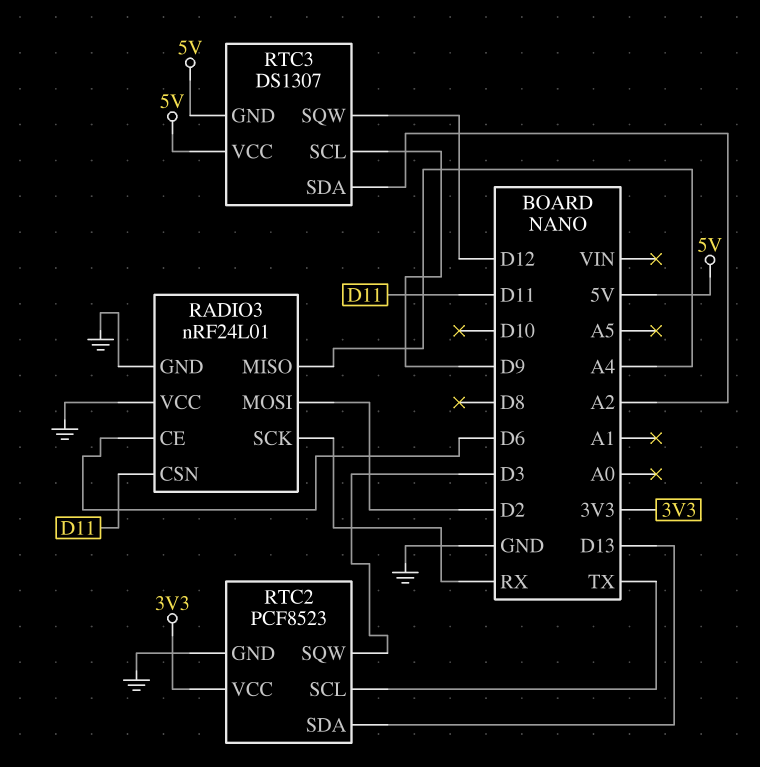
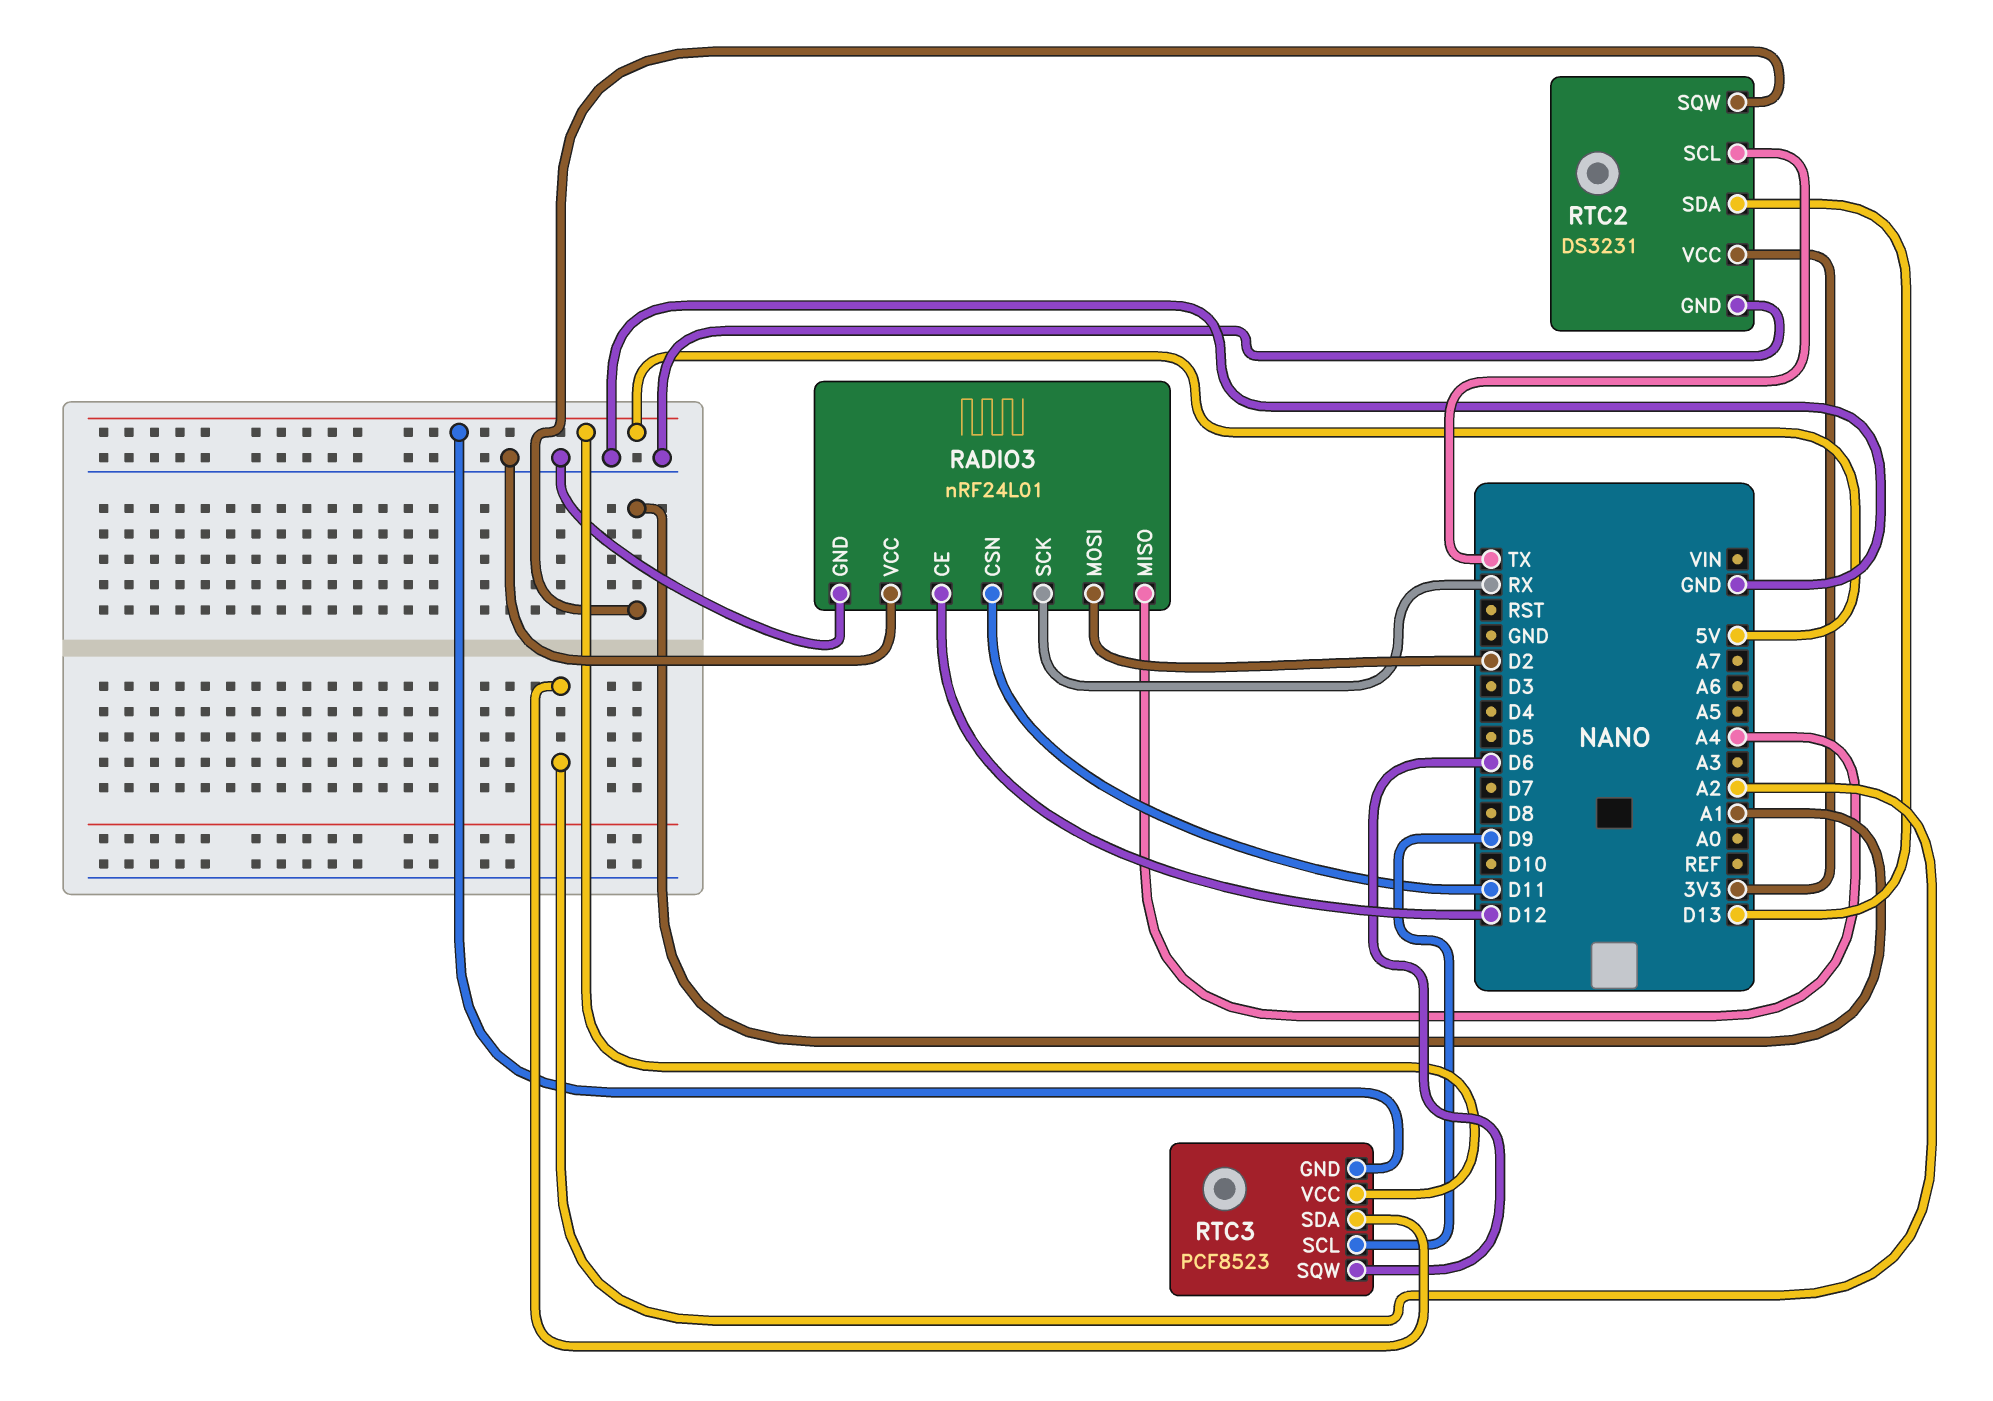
RADIO3 pin CE: D6 -> D12
RTC2: PCF8523 -> DS3231
RTC2 pin SQW: D3 -> A1
RTC3: DS1307 -> PCF8523
RTC3 pin SQW: D12 -> D6

